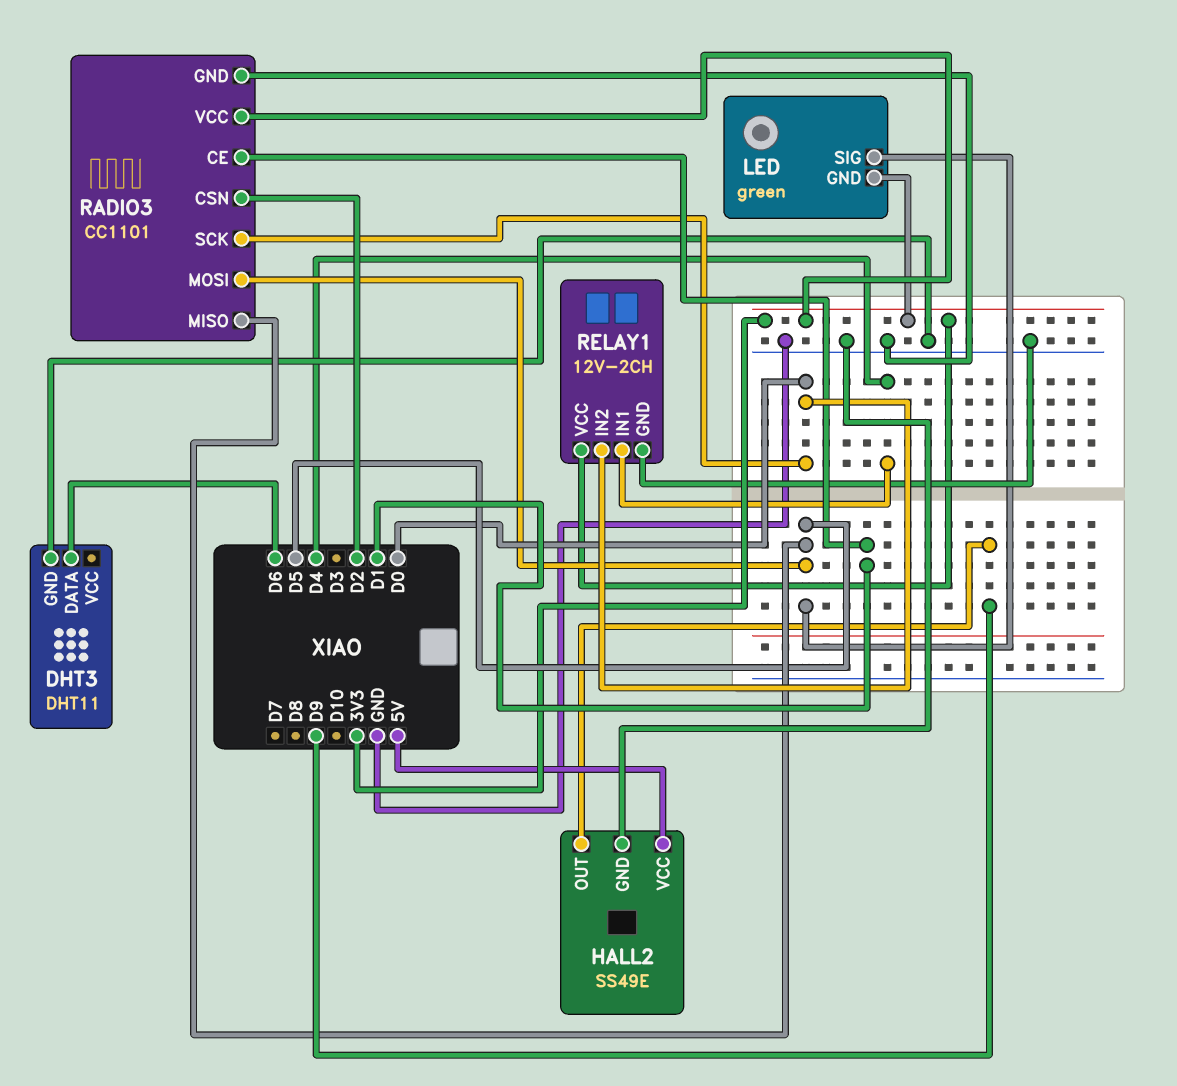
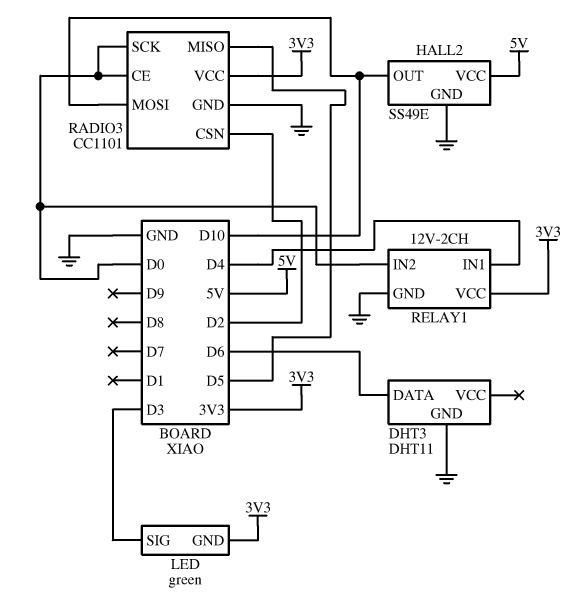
HALL2 pin OUT: D9 -> D10
LED pin SIG: D5 -> D3
RADIO3 pin CE: D1 -> D0
RADIO3 pin MOSI: D5 -> D10

